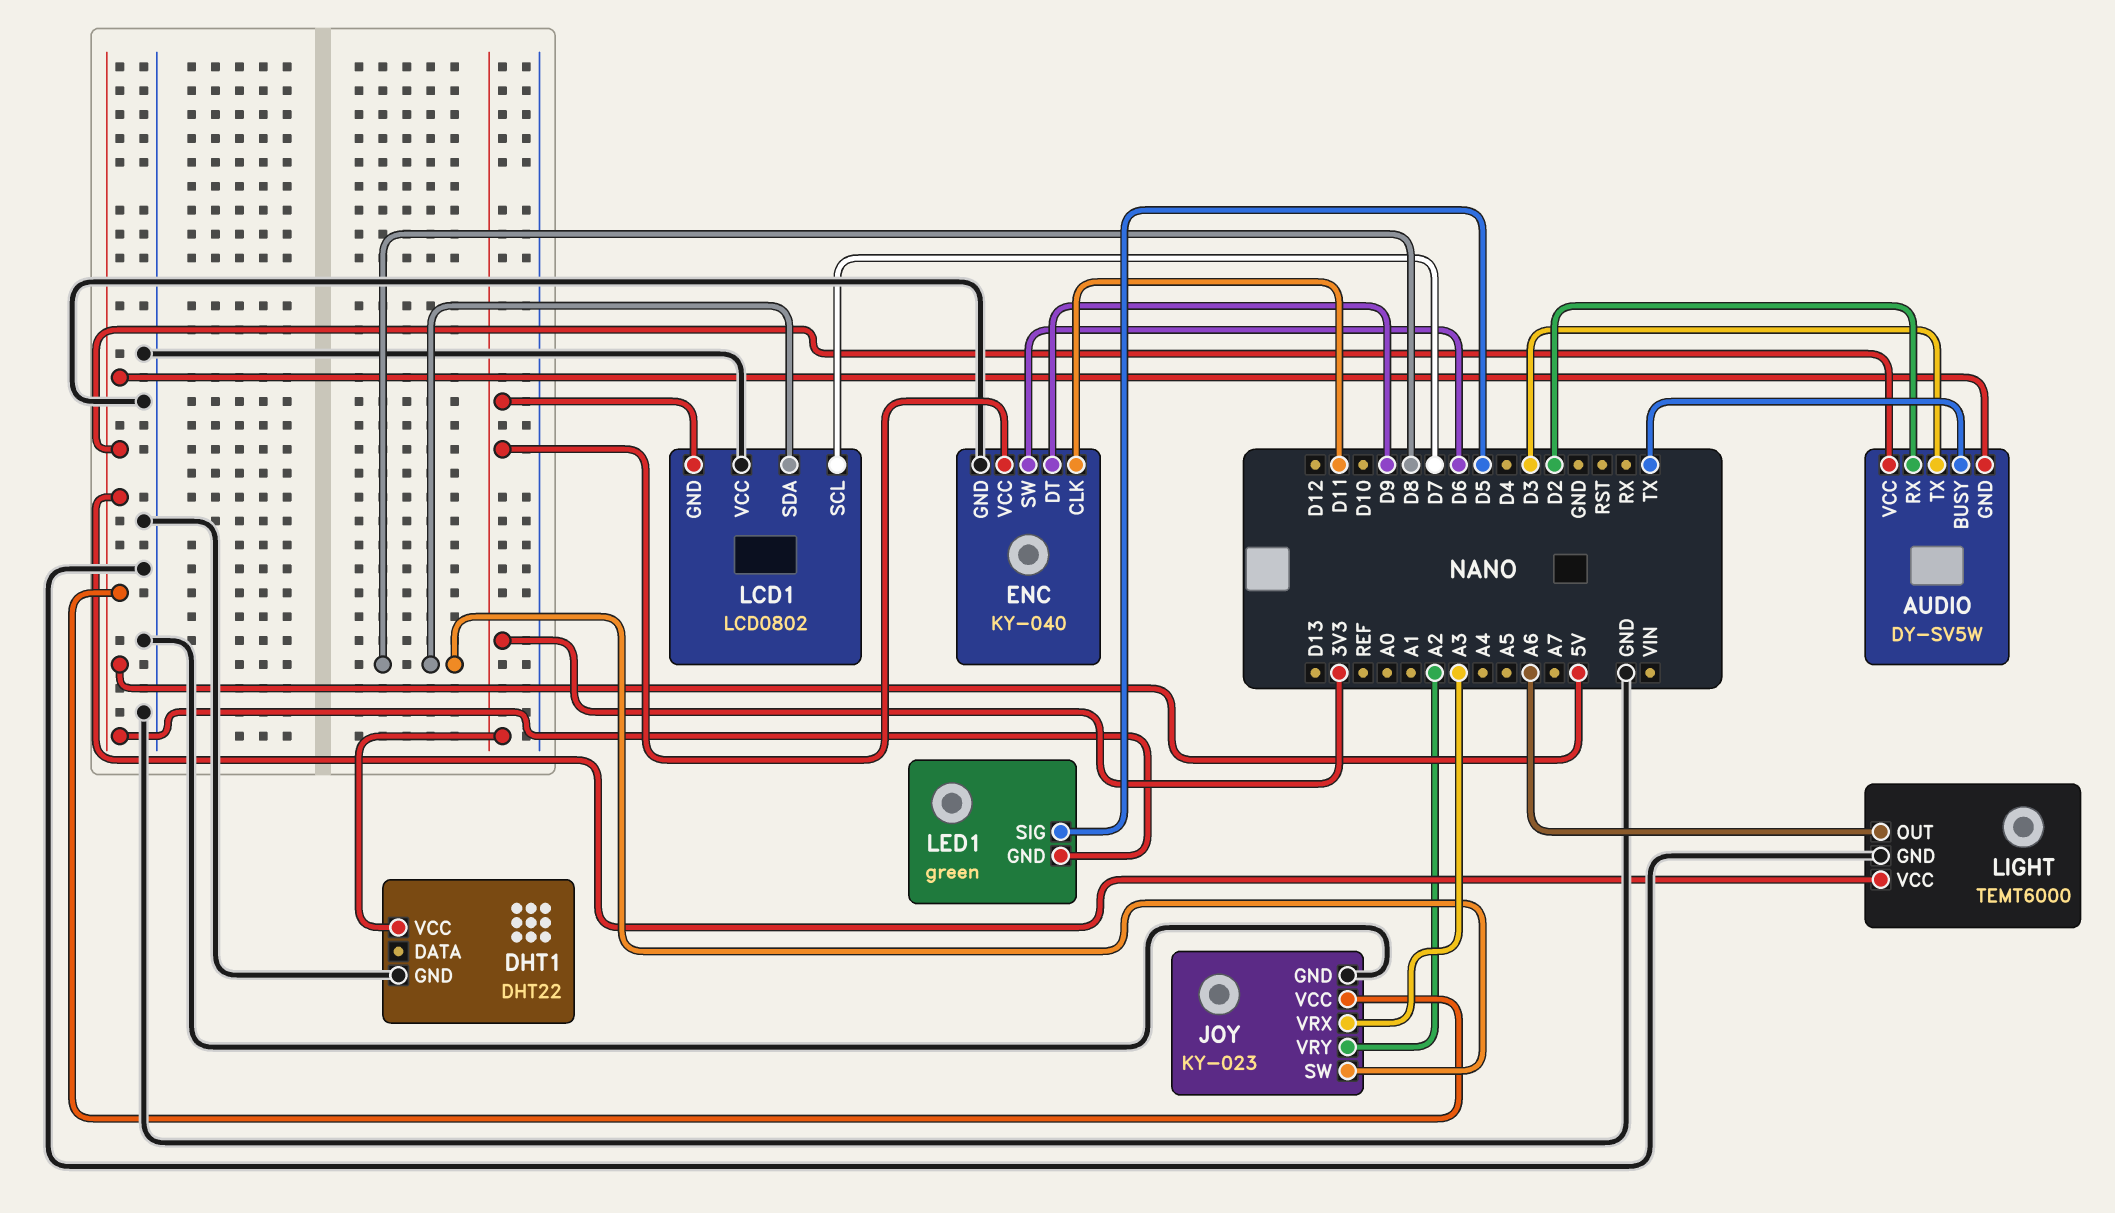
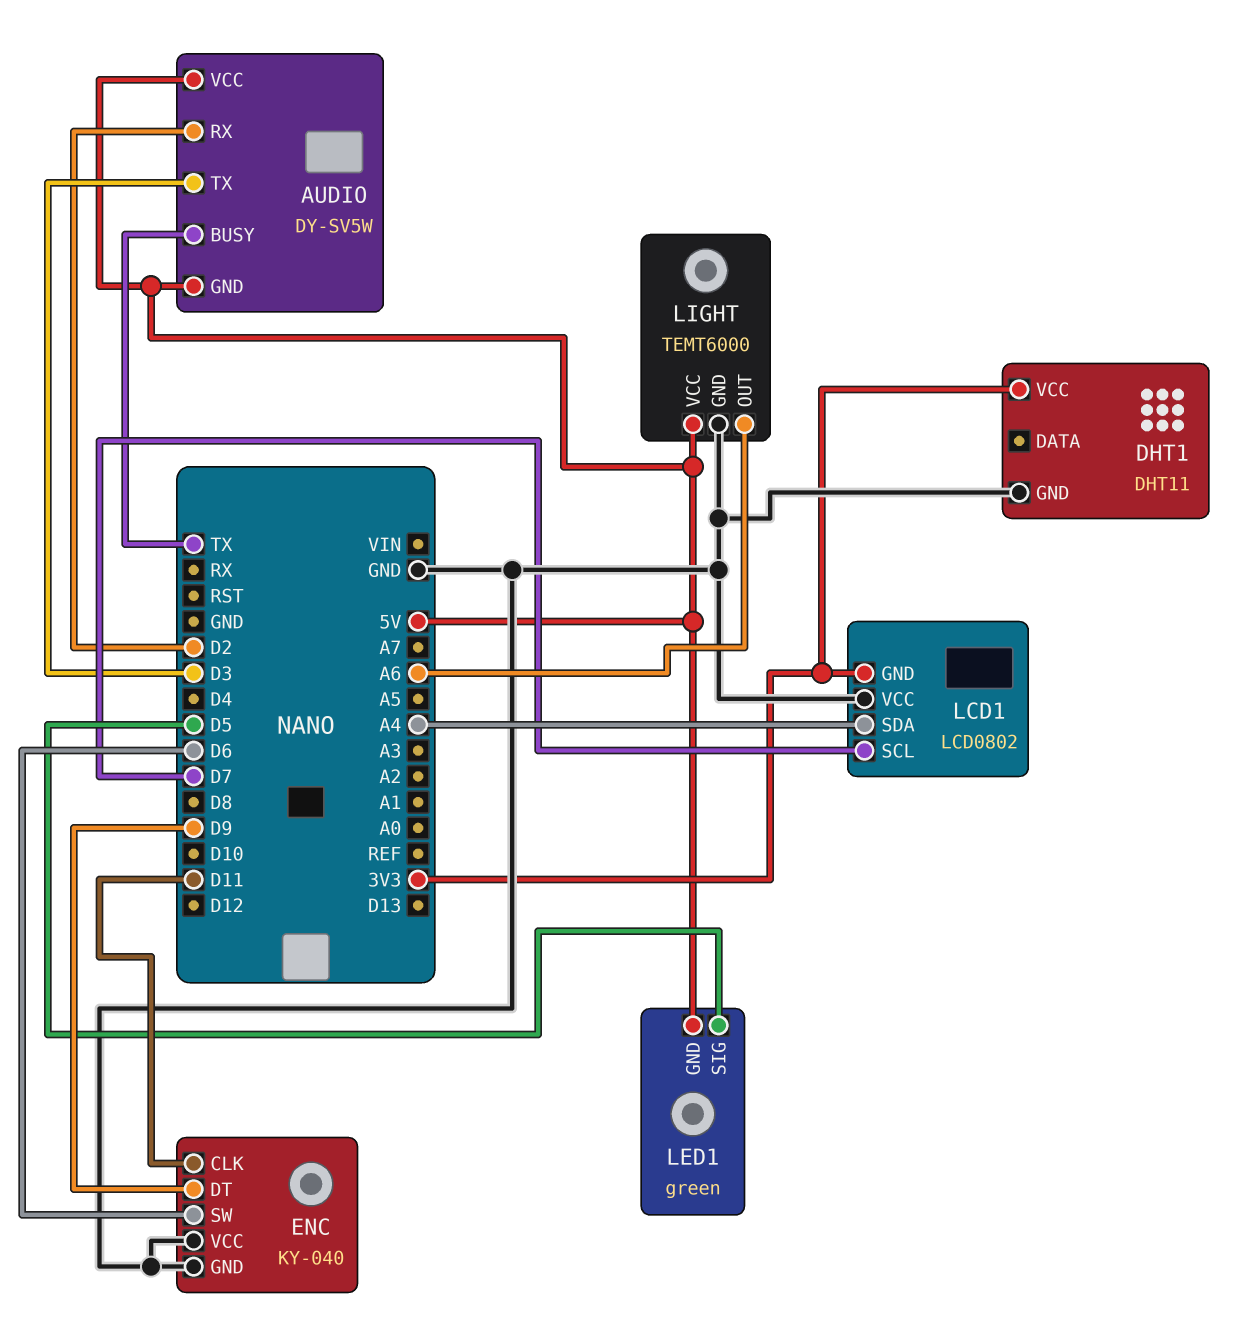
DHT1: DHT22 -> DHT11
ENC pin VCC: 3V3 -> GND
JOY: KY-023 -> none
JOY pin GND: GND -> none
JOY pin SW: D8 -> none
JOY pin VCC: 5V -> none
JOY pin VRX: A3 -> none
JOY pin VRY: A2 -> none
LCD1 pin SDA: D8 -> A4

